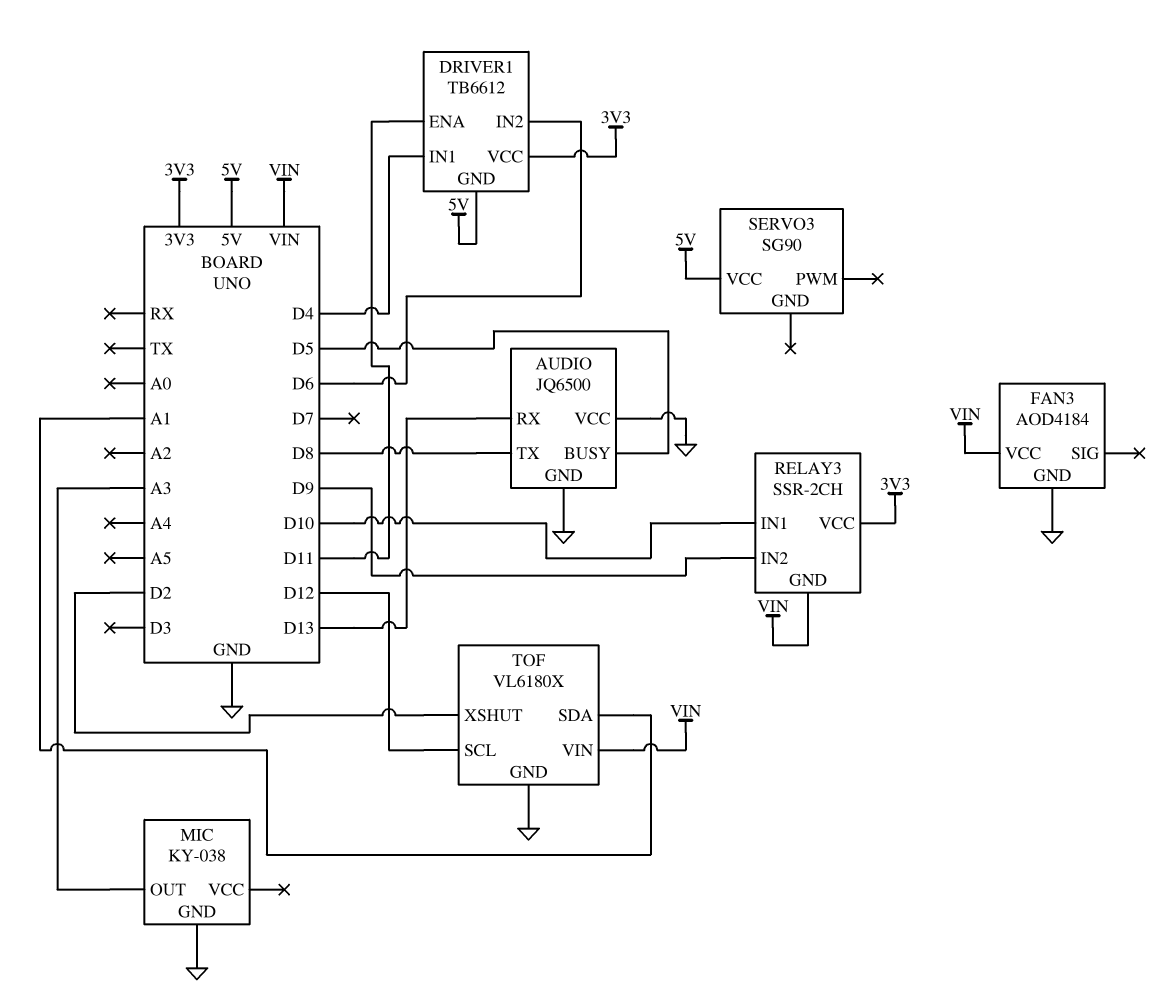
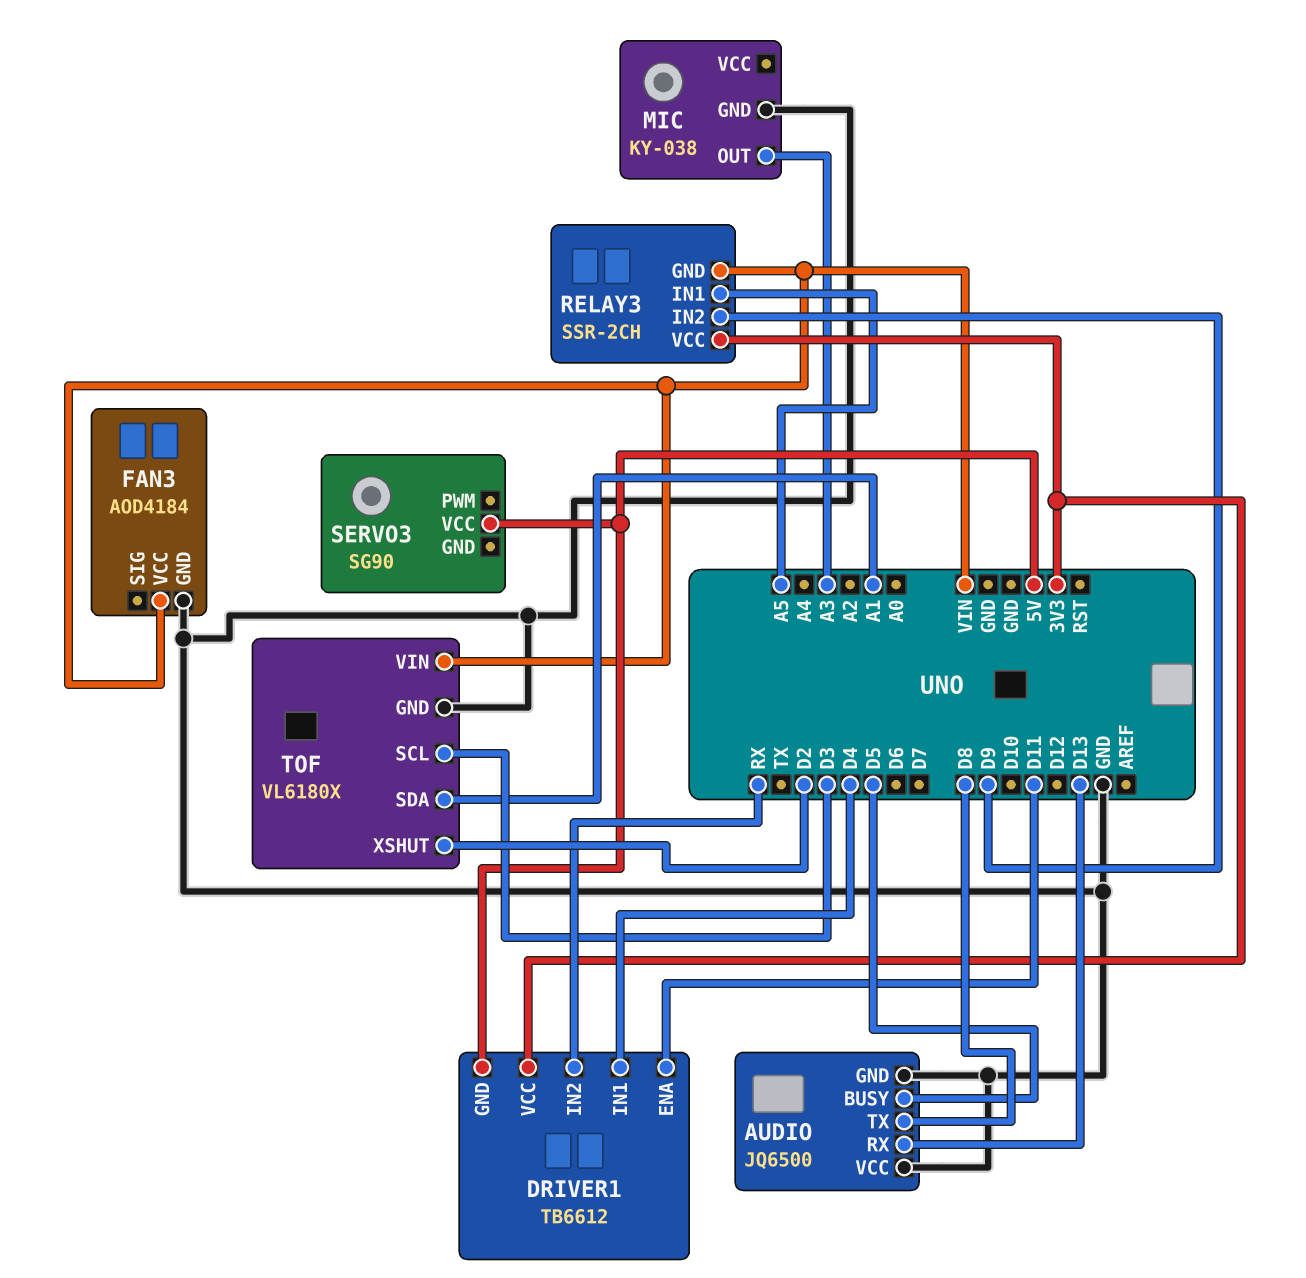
DRIVER1 pin IN2: D6 -> RX
RELAY3 pin IN1: D10 -> A5
TOF pin SCL: D12 -> D3

